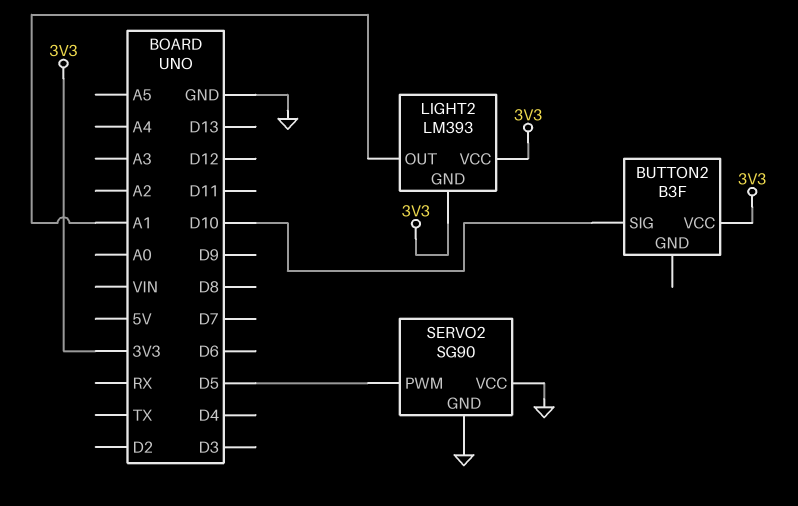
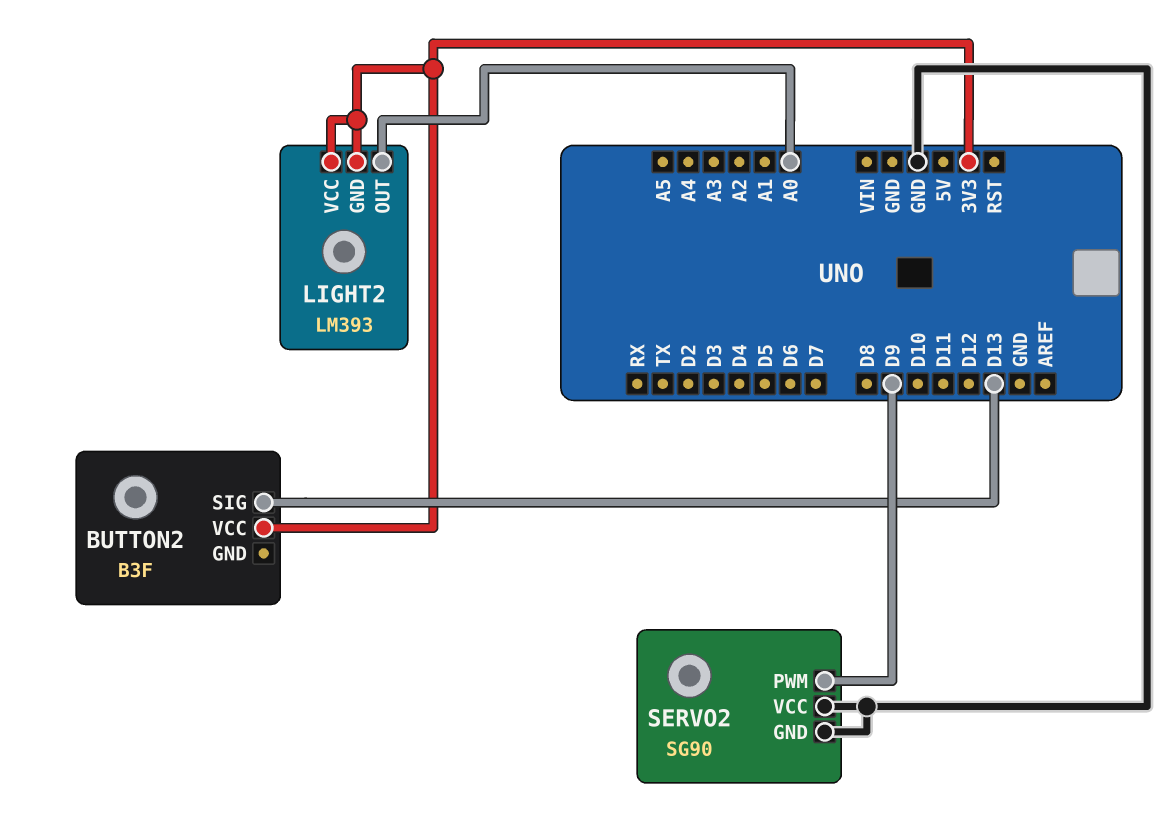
BUTTON2 pin SIG: D10 -> D13
LIGHT2 pin OUT: A1 -> A0
SERVO2 pin PWM: D5 -> D9

